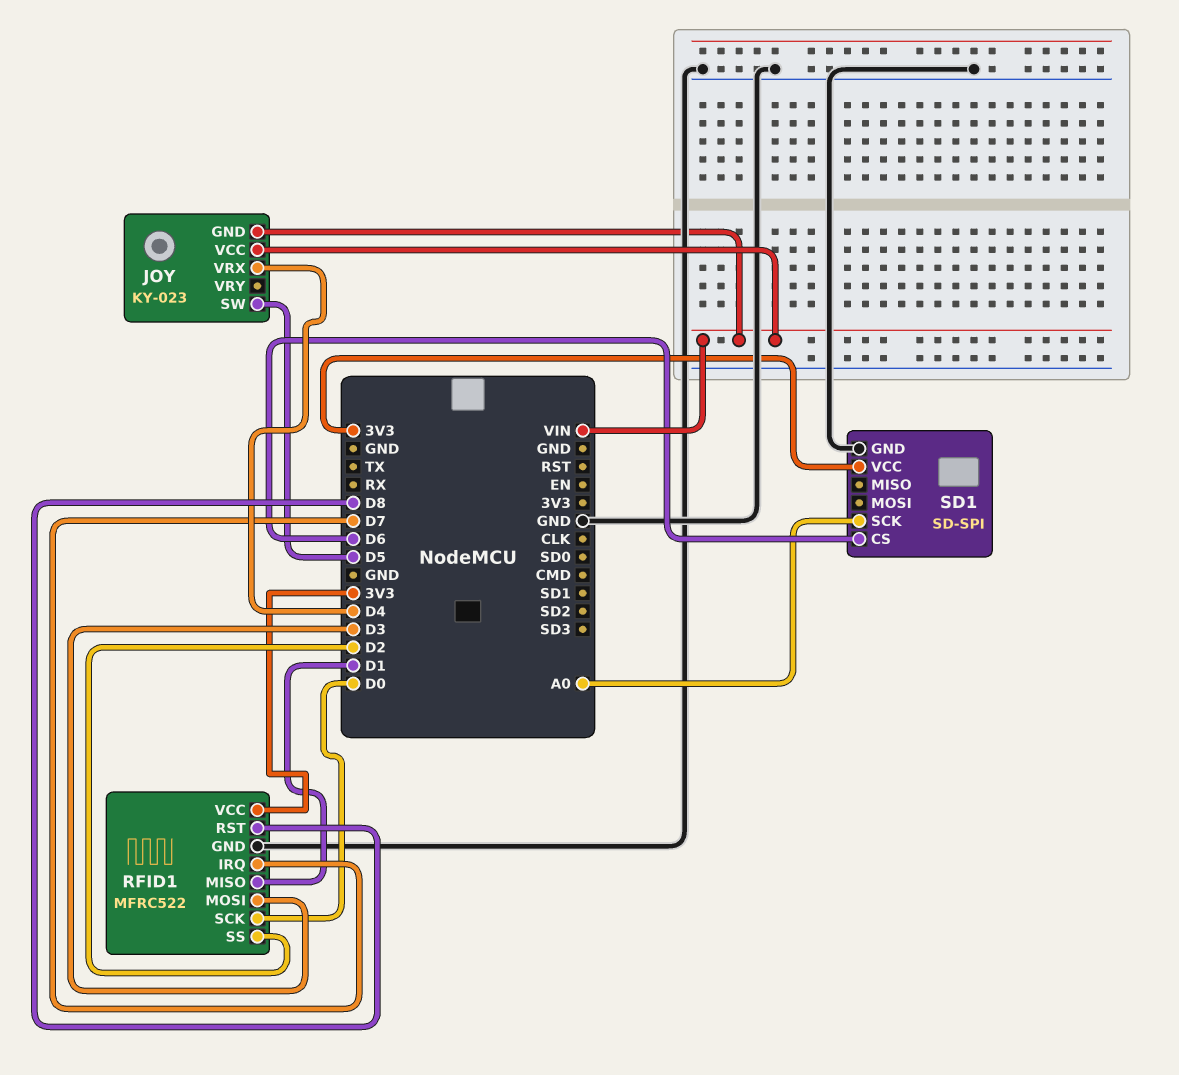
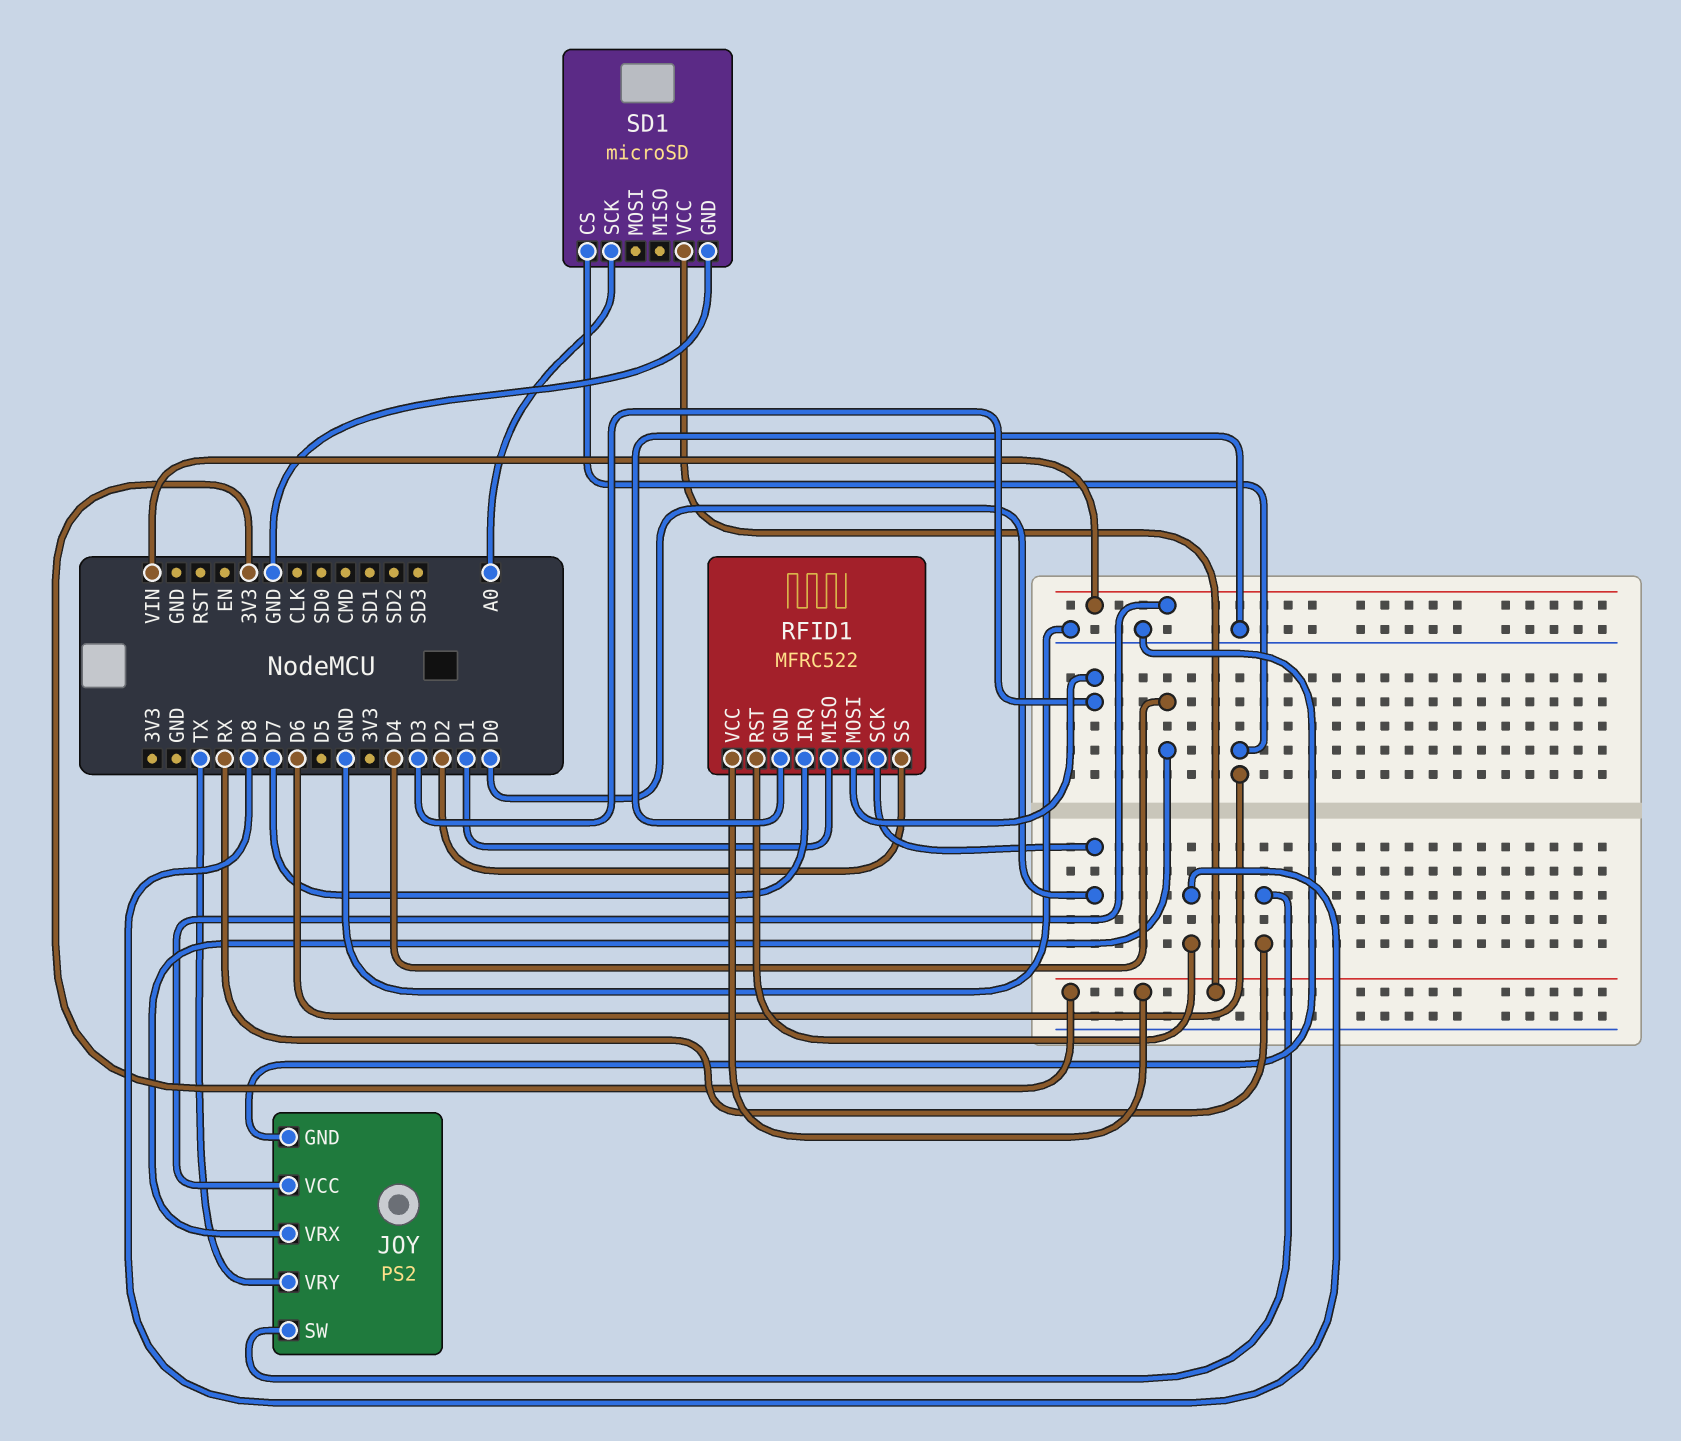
JOY: KY-023 -> PS2
JOY pin GND: VIN -> GND
JOY pin SW: D5 -> RX
JOY pin VRY: none -> TX
SD1: SD-SPI -> microSD

